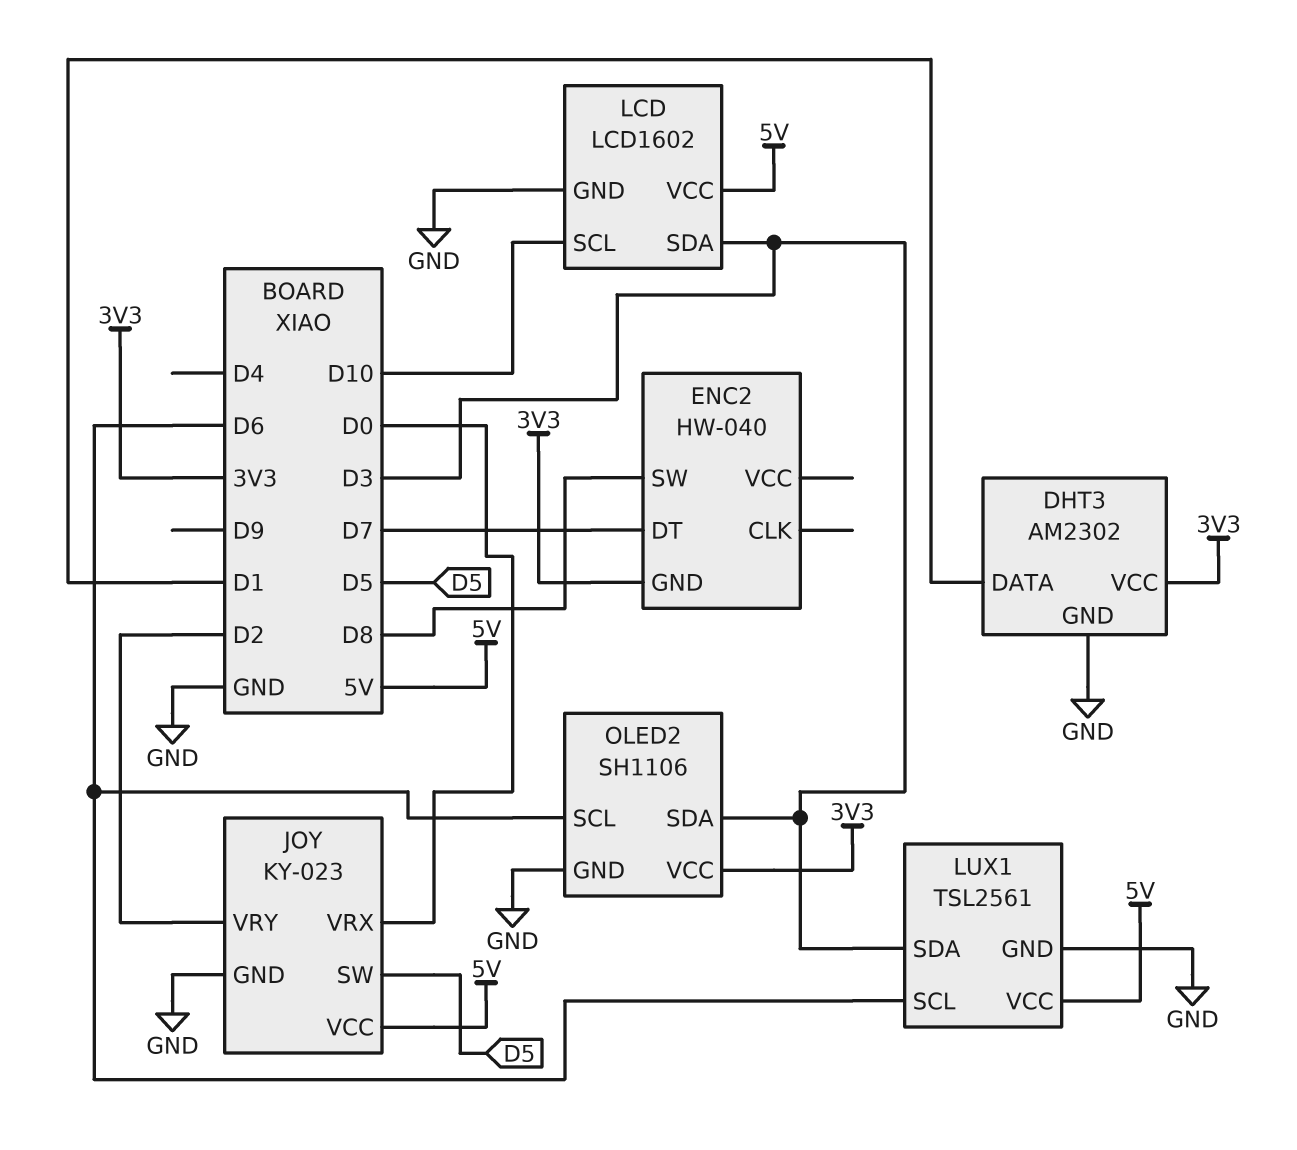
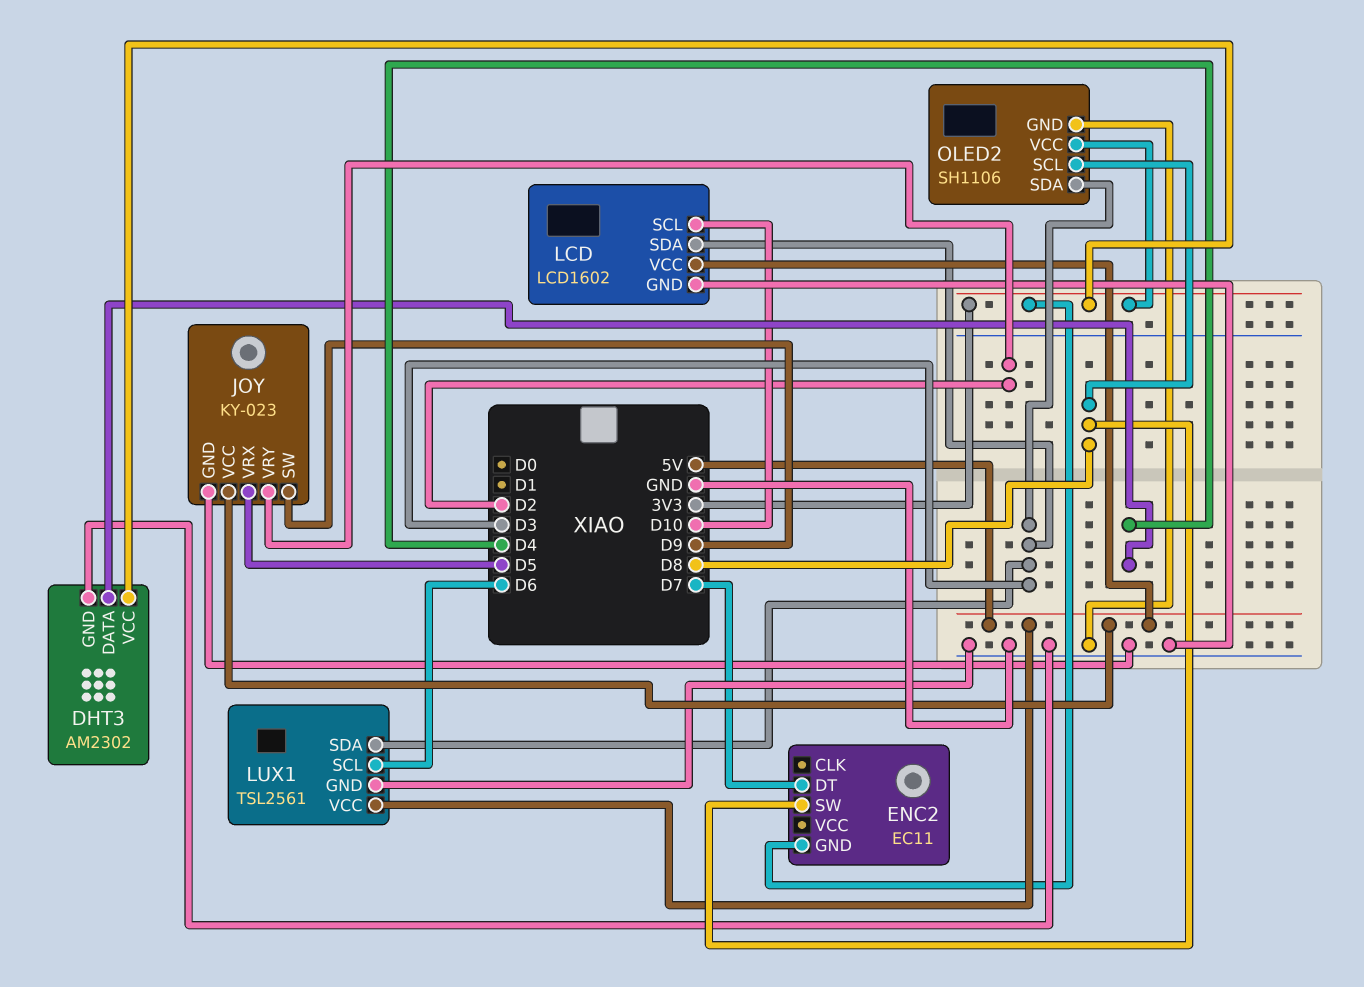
DHT3 pin DATA: D1 -> D4
ENC2: HW-040 -> EC11
JOY pin SW: D5 -> D9
JOY pin VRX: D0 -> D5
OLED2 pin SCL: D6 -> D8

